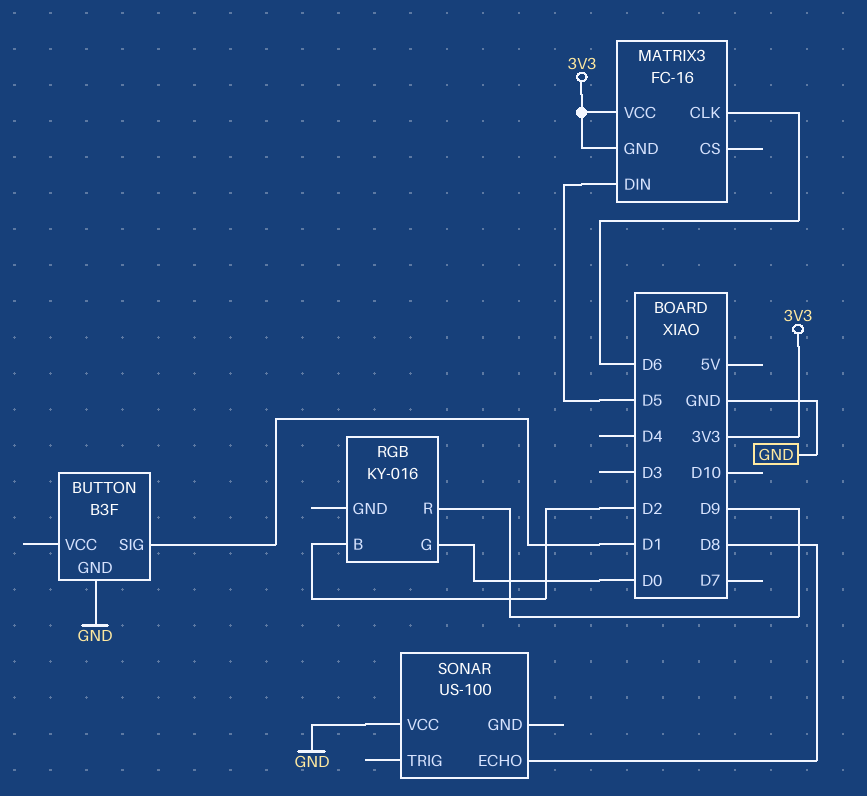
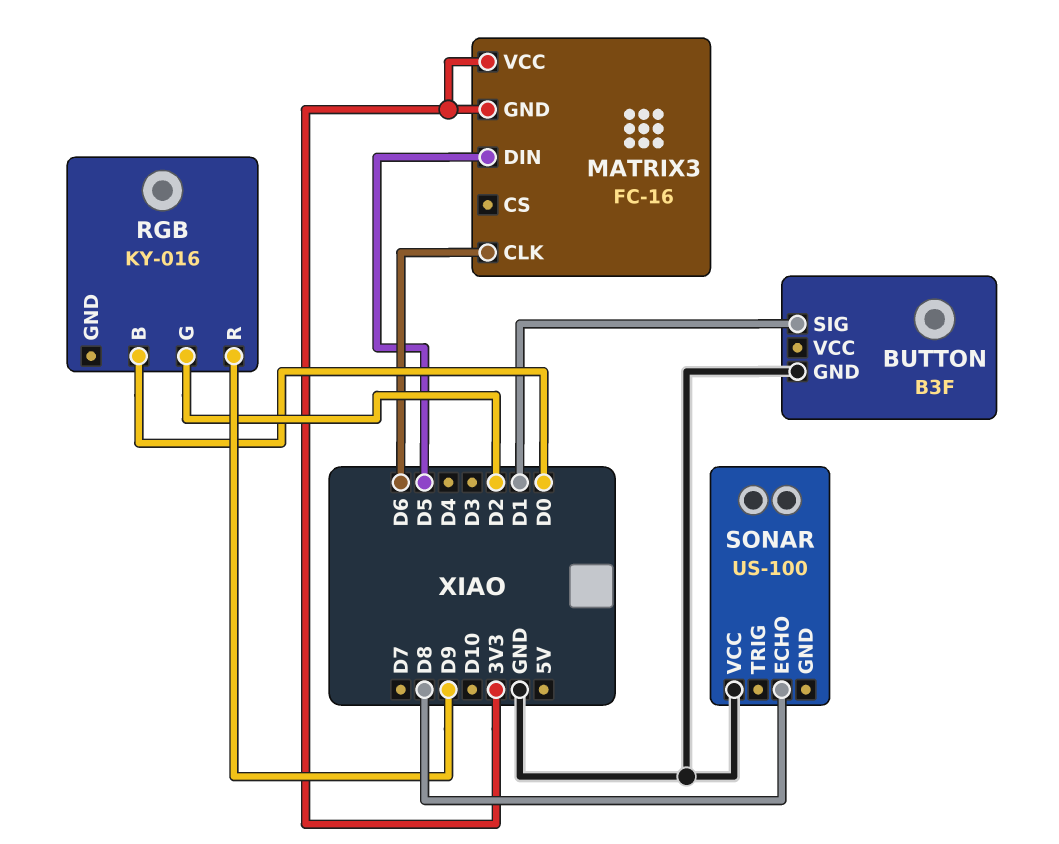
RGB pin B: D2 -> D0
RGB pin G: D0 -> D2

